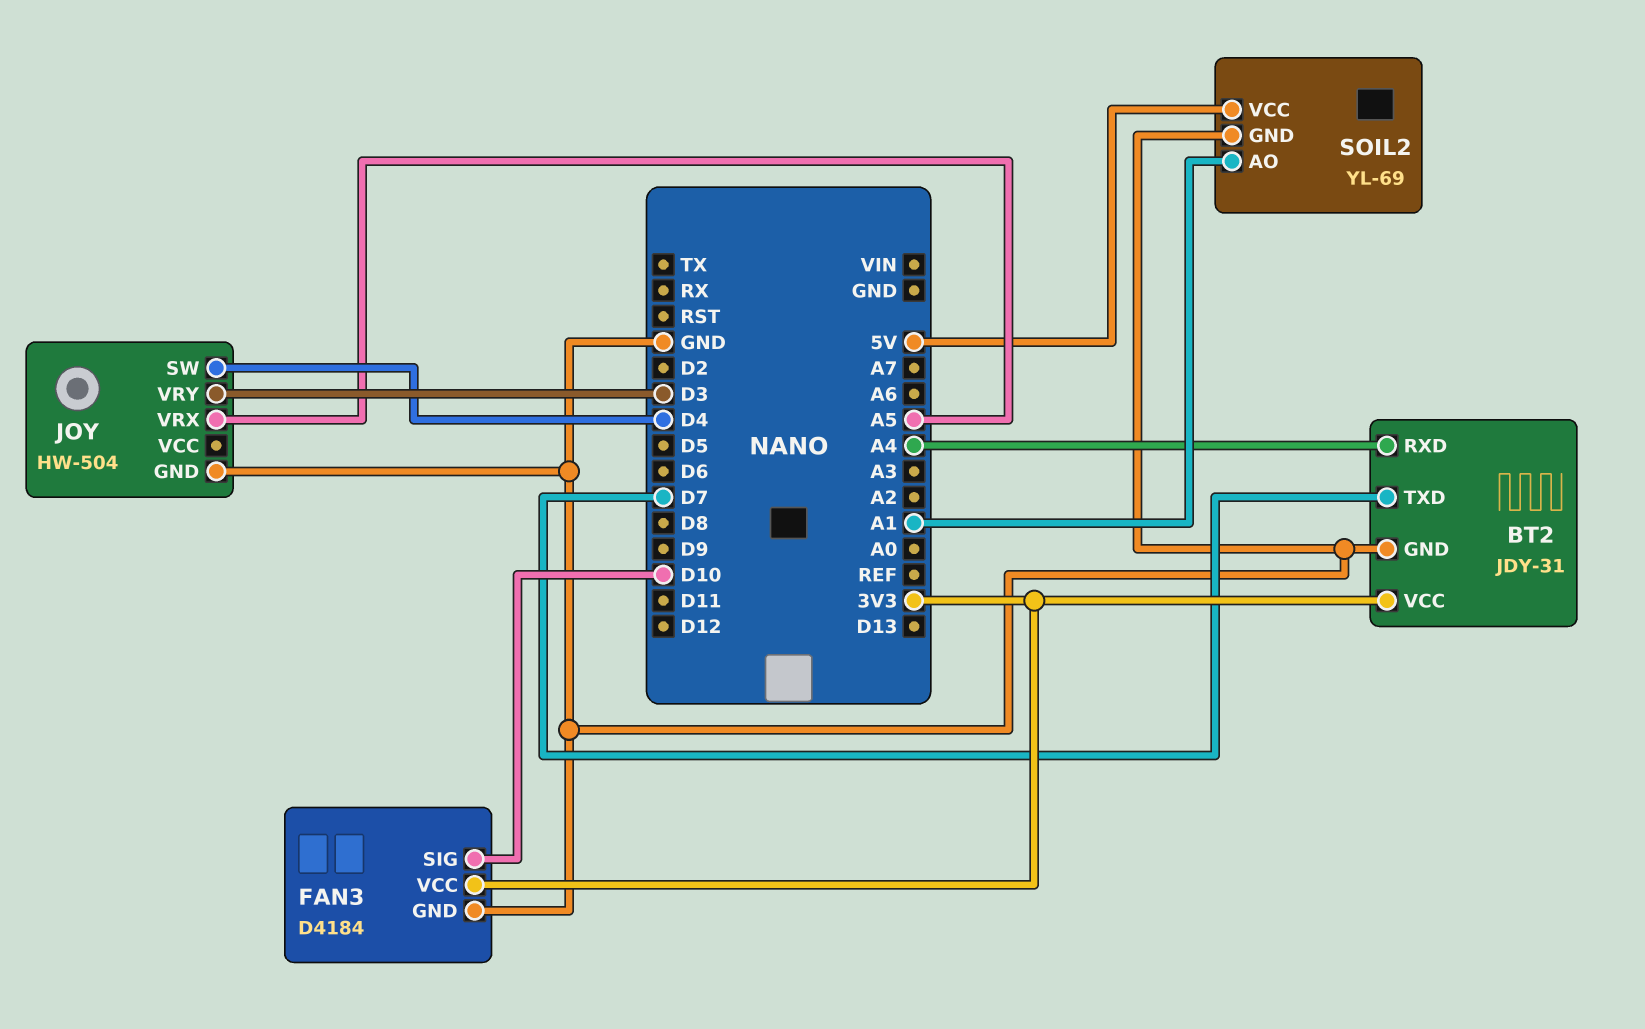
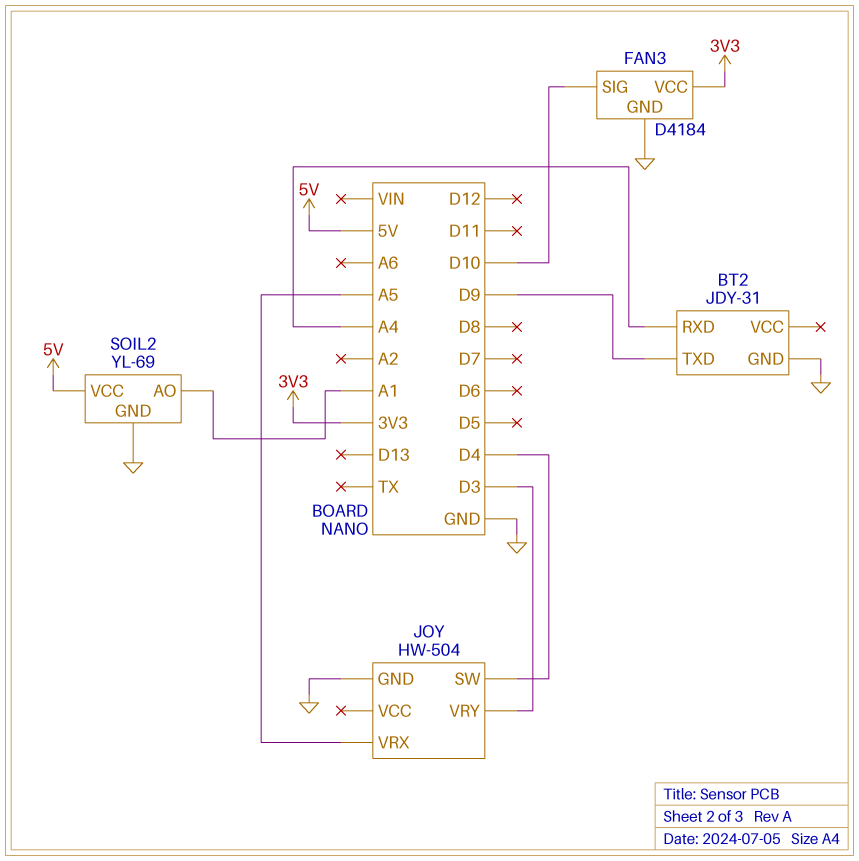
BT2 pin TXD: D7 -> D9
BT2 pin VCC: 3V3 -> none

